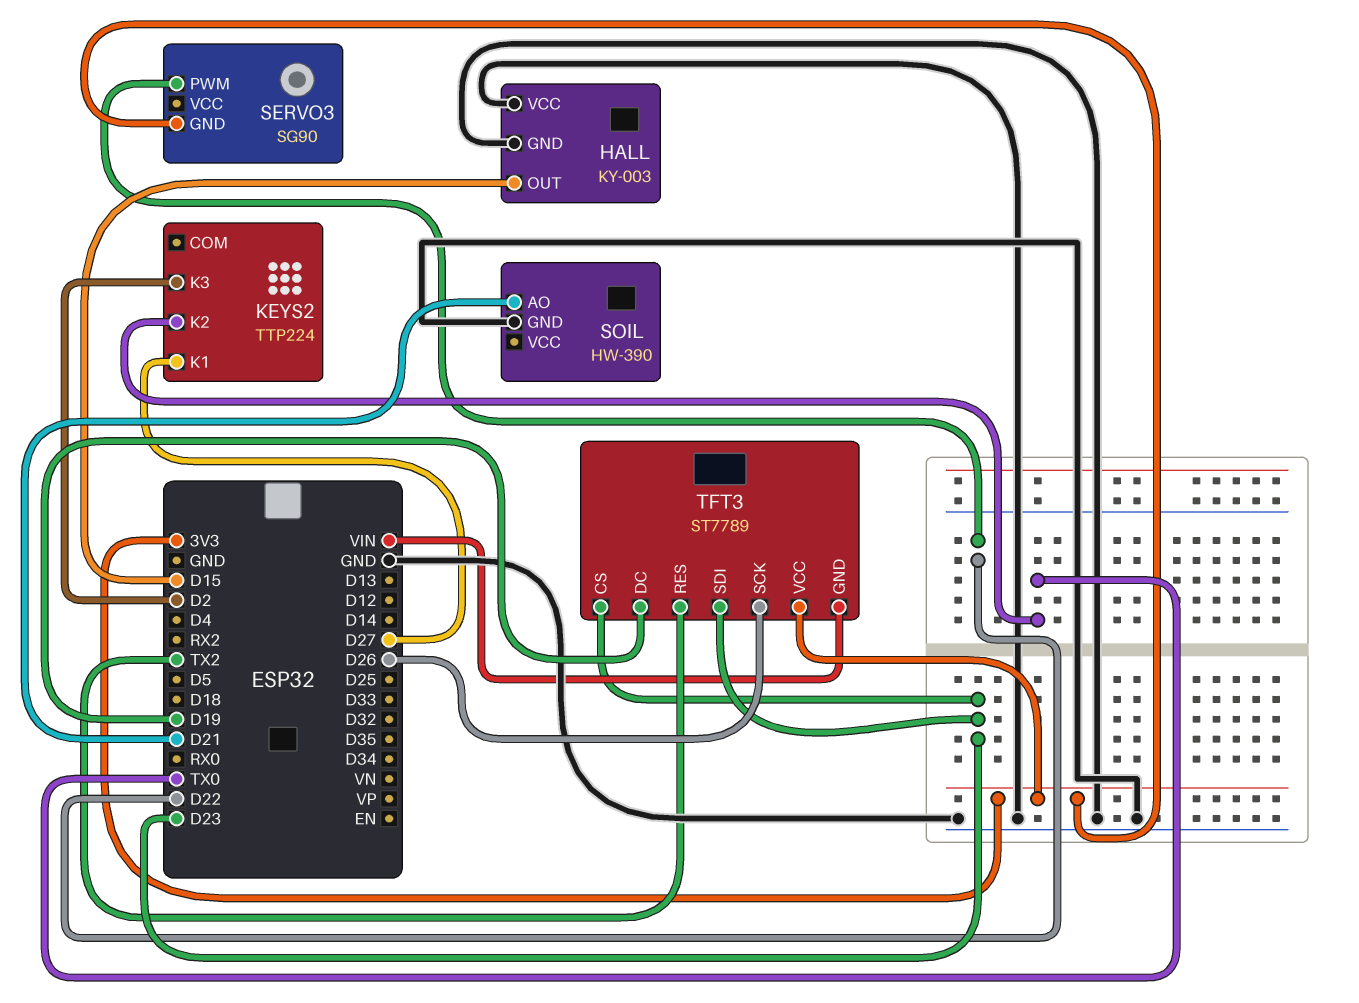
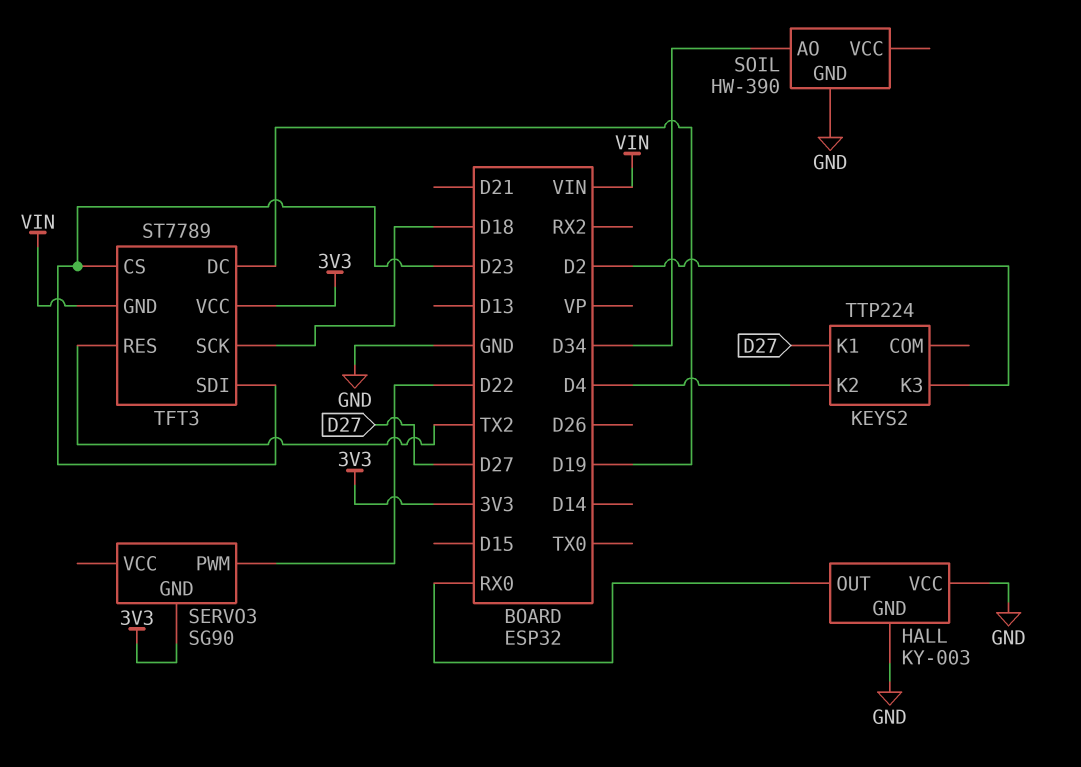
HALL pin OUT: D15 -> RX0
KEYS2 pin K2: TX0 -> D4
SOIL pin AO: D21 -> D34
TFT3 pin SCK: D26 -> D18

